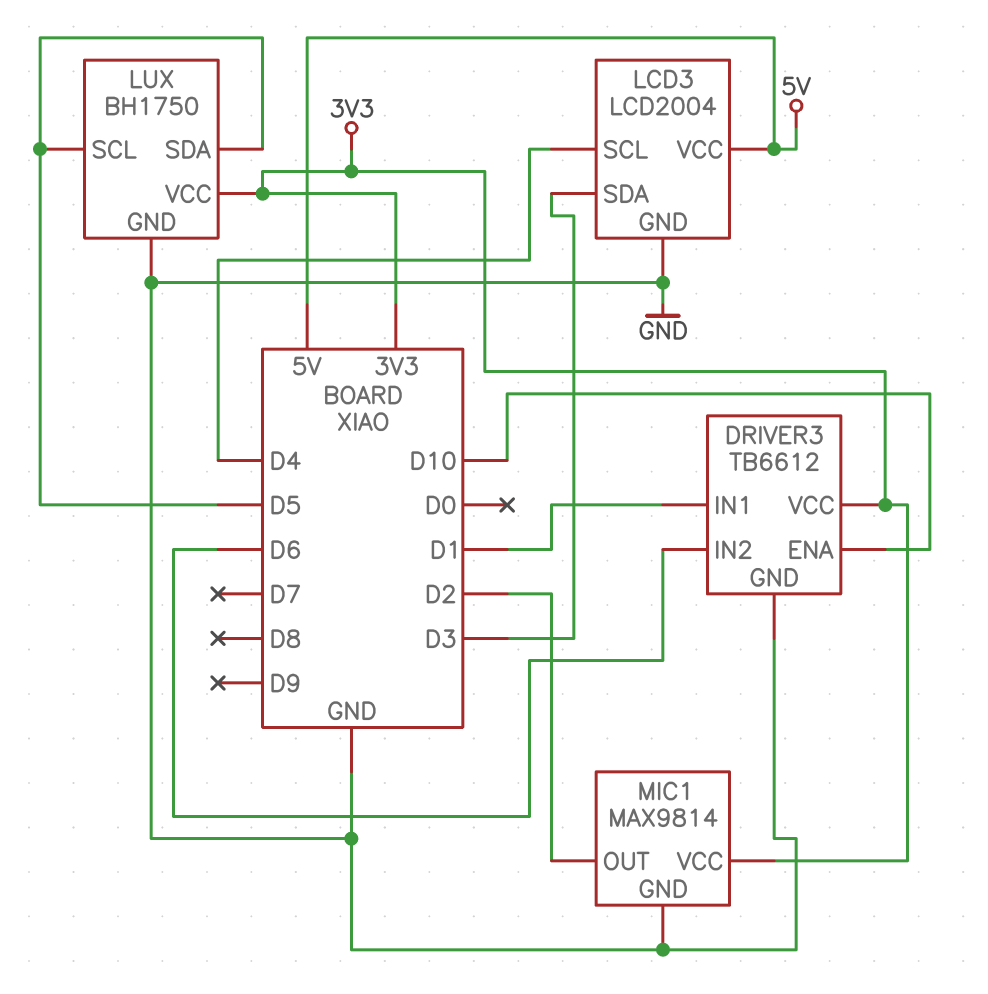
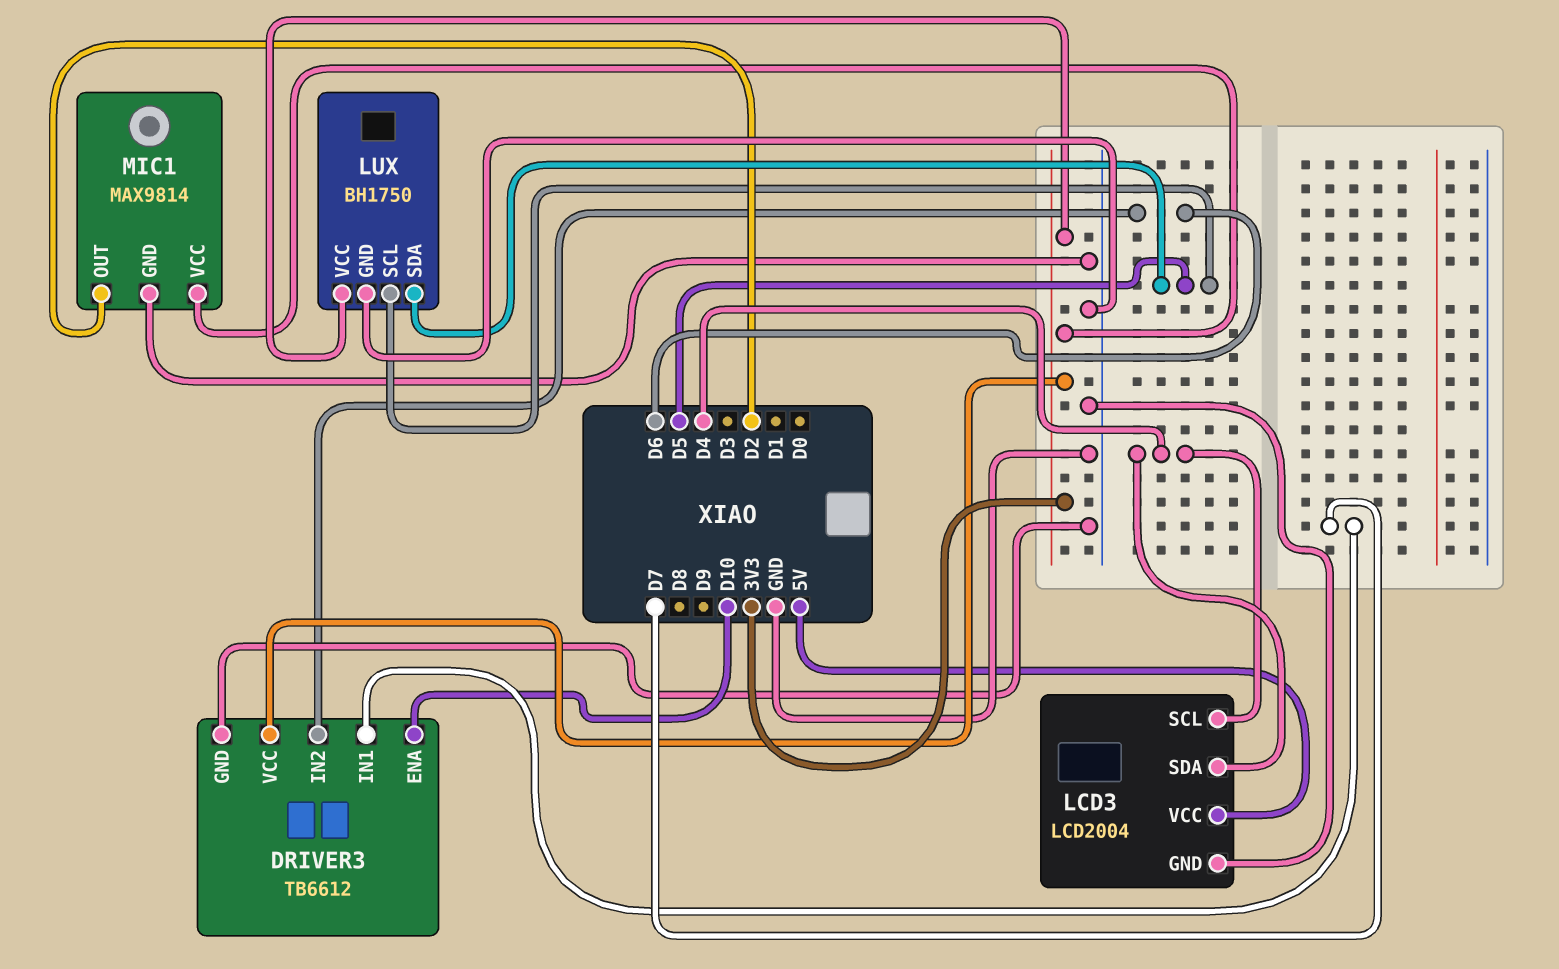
DRIVER3 pin IN1: D1 -> D7
LCD3 pin SDA: D3 -> D4

